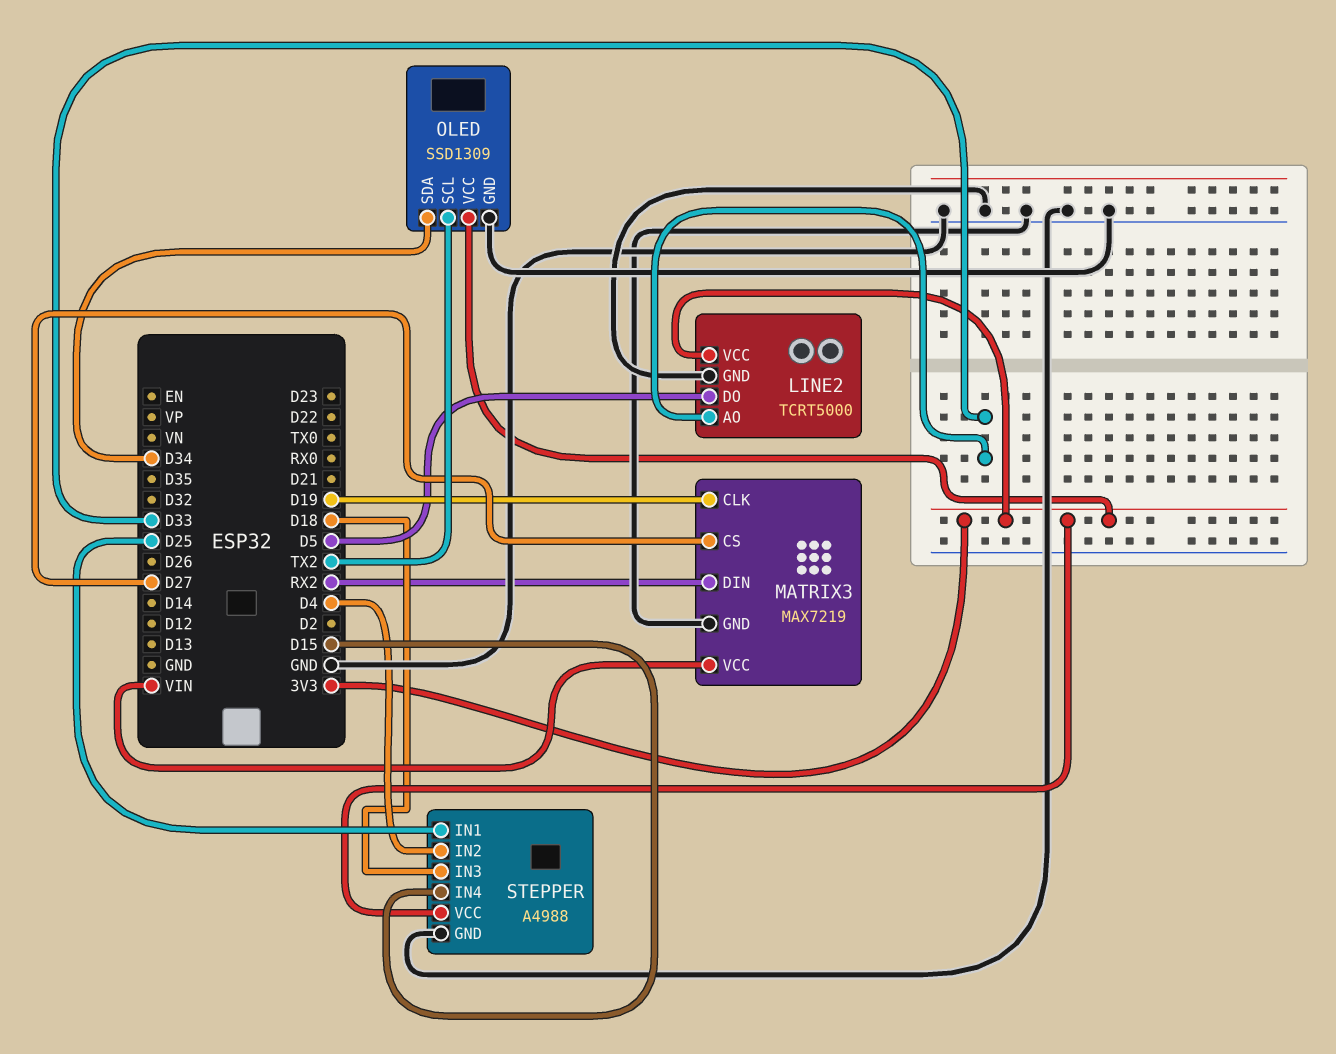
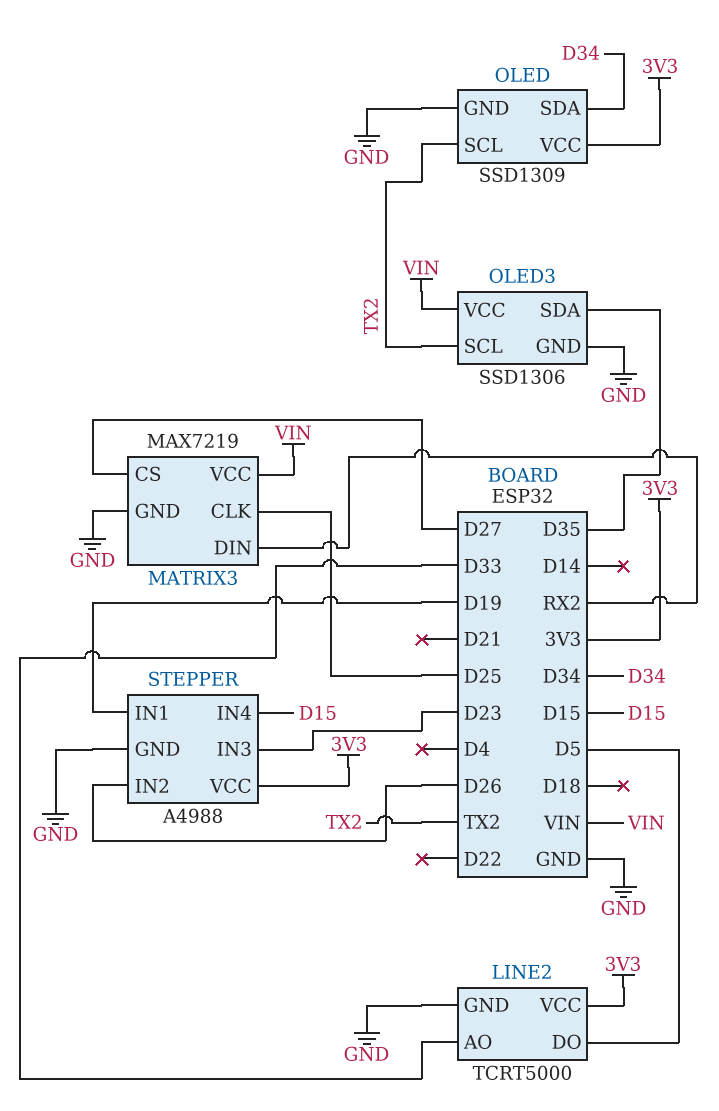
MATRIX3 pin CLK: D19 -> D25
OLED3: none -> SSD1306
OLED3 pin GND: none -> GND
OLED3 pin SCL: none -> TX2
OLED3 pin SDA: none -> D35
OLED3 pin VCC: none -> VIN
STEPPER pin IN1: D25 -> D19
STEPPER pin IN2: D4 -> D26
STEPPER pin IN3: D18 -> D23

